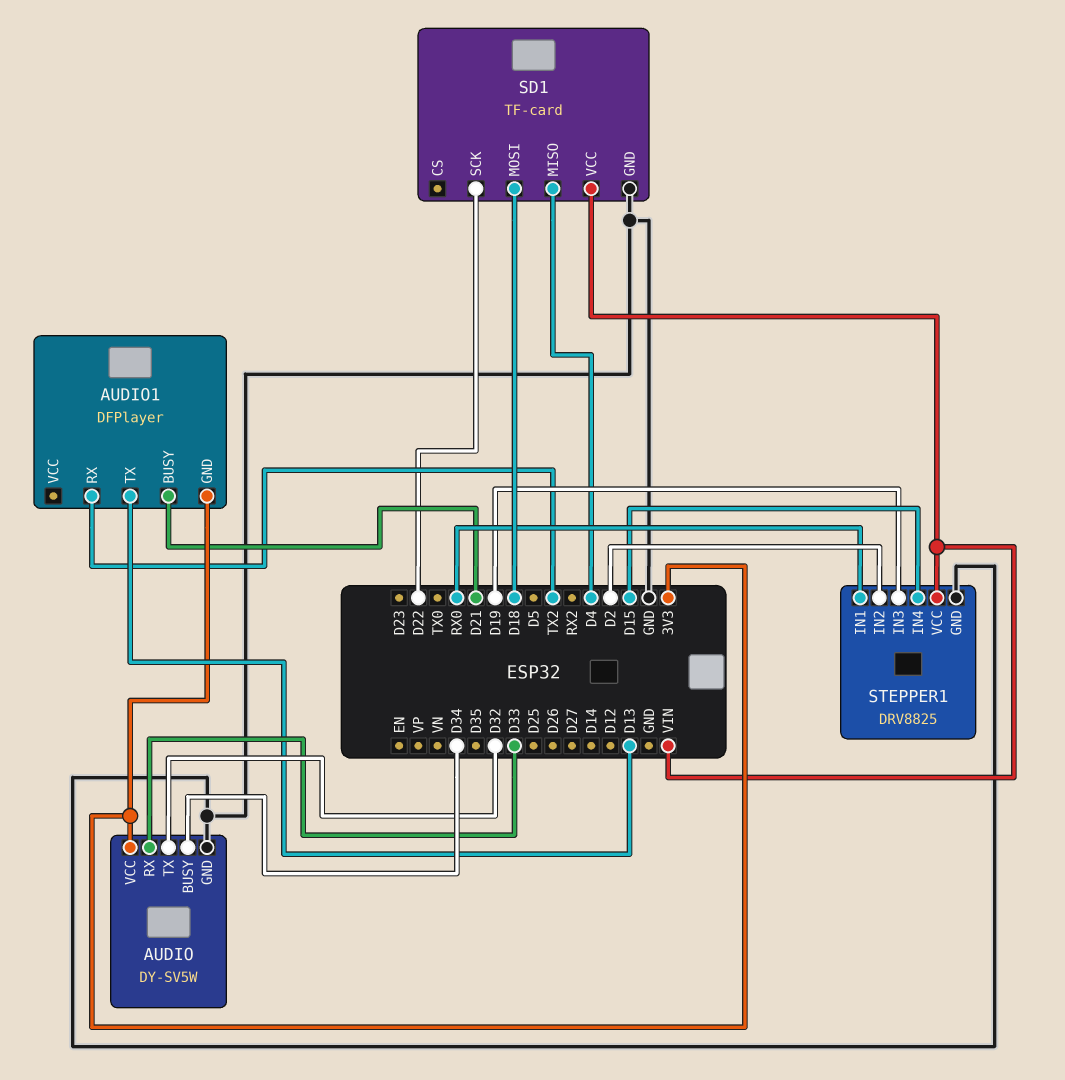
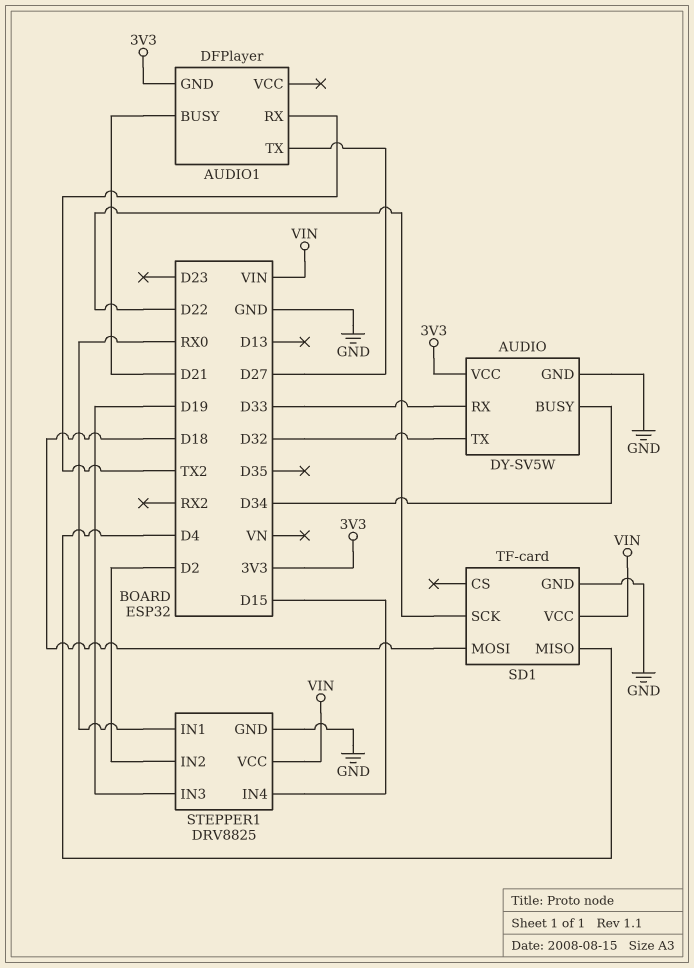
AUDIO1 pin TX: D13 -> D27

